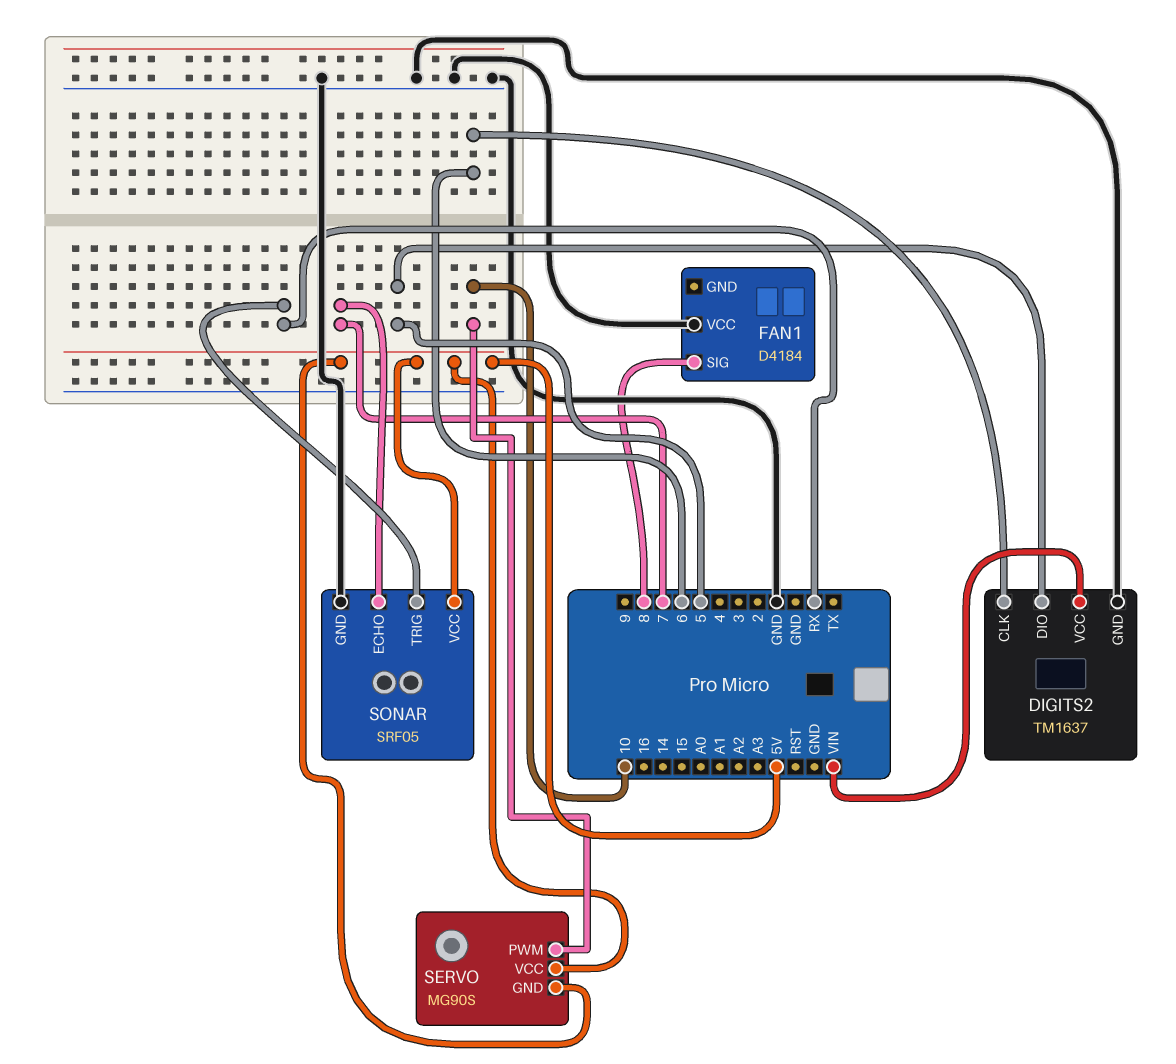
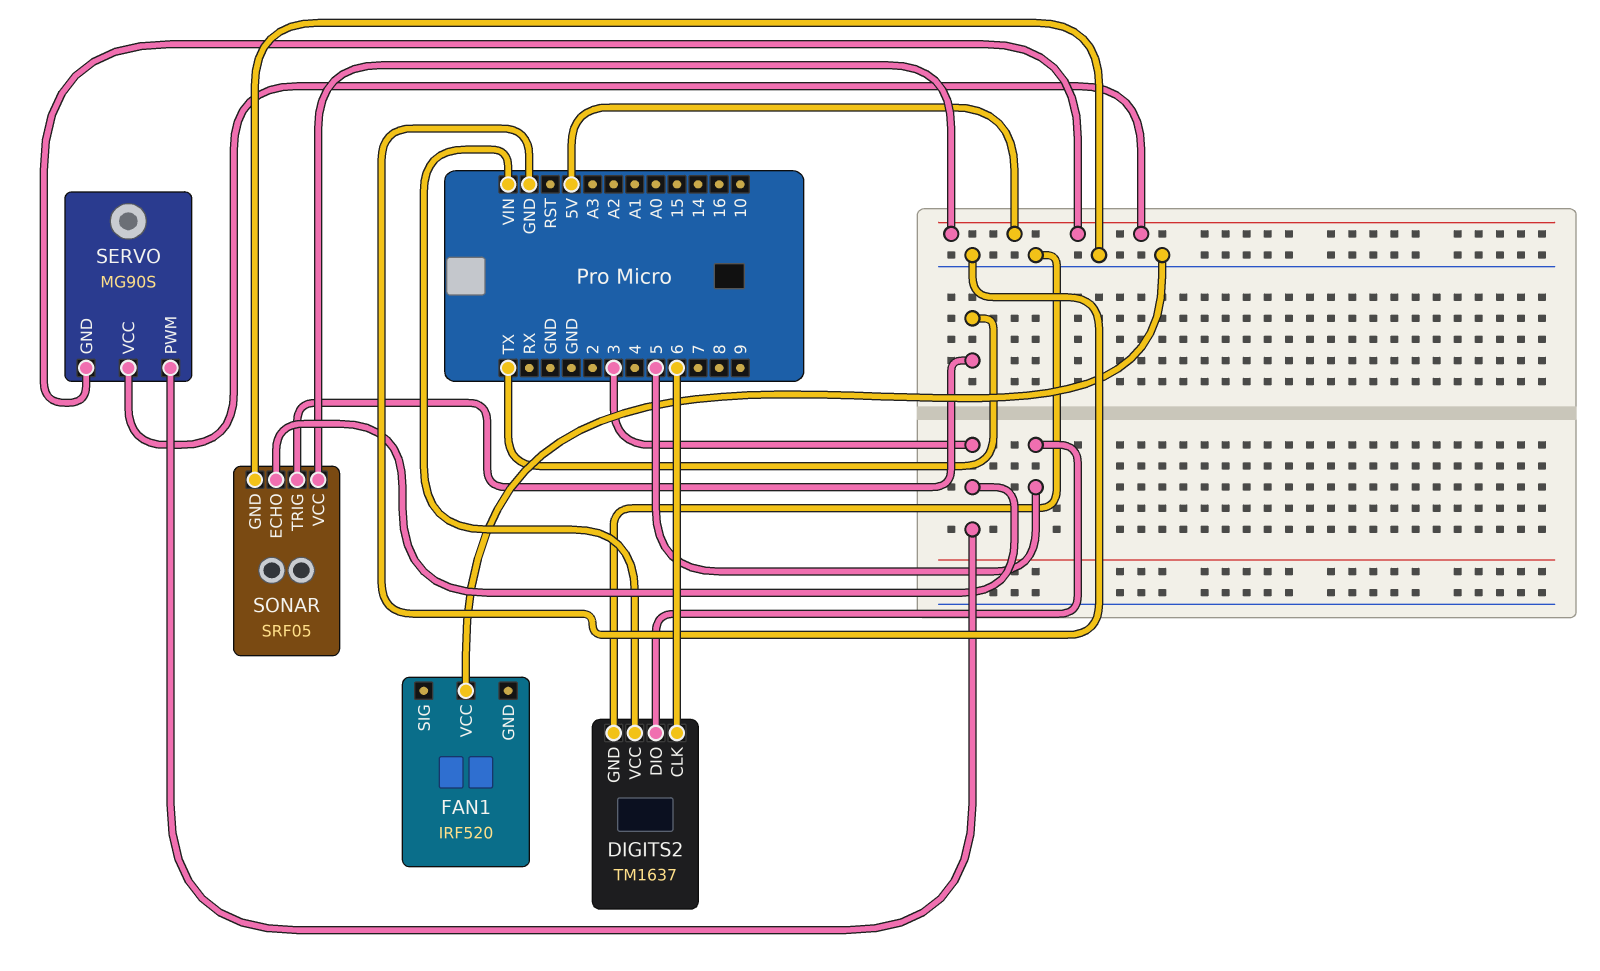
FAN1: D4184 -> IRF520
FAN1 pin SIG: 8 -> none
SERVO pin PWM: 10 -> 3
SONAR pin ECHO: 7 -> 3
SONAR pin TRIG: RX -> TX

